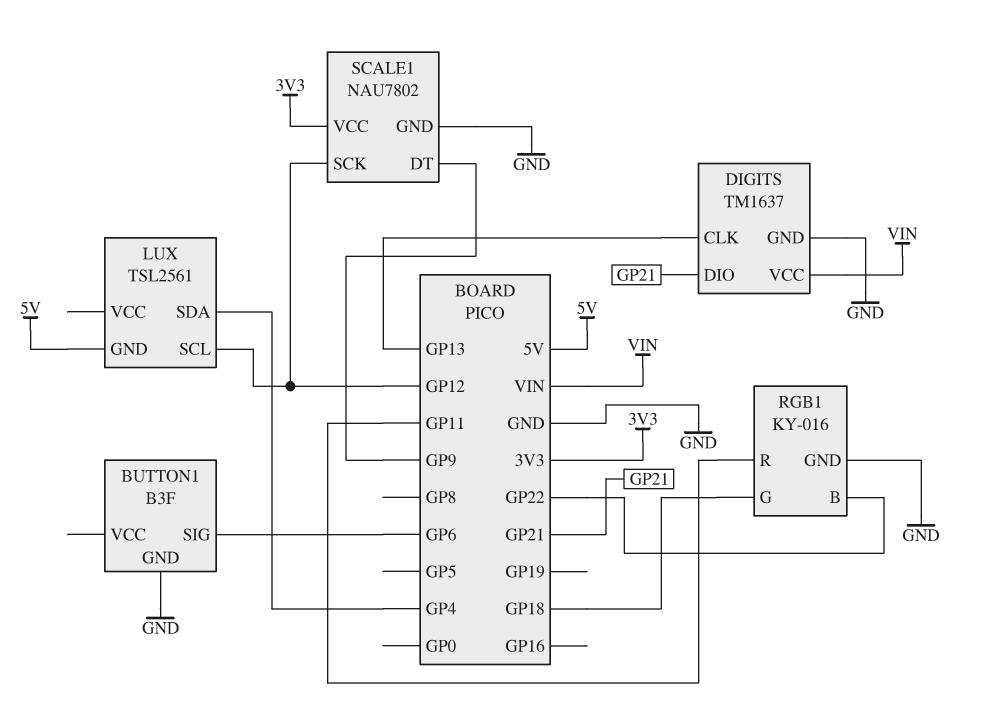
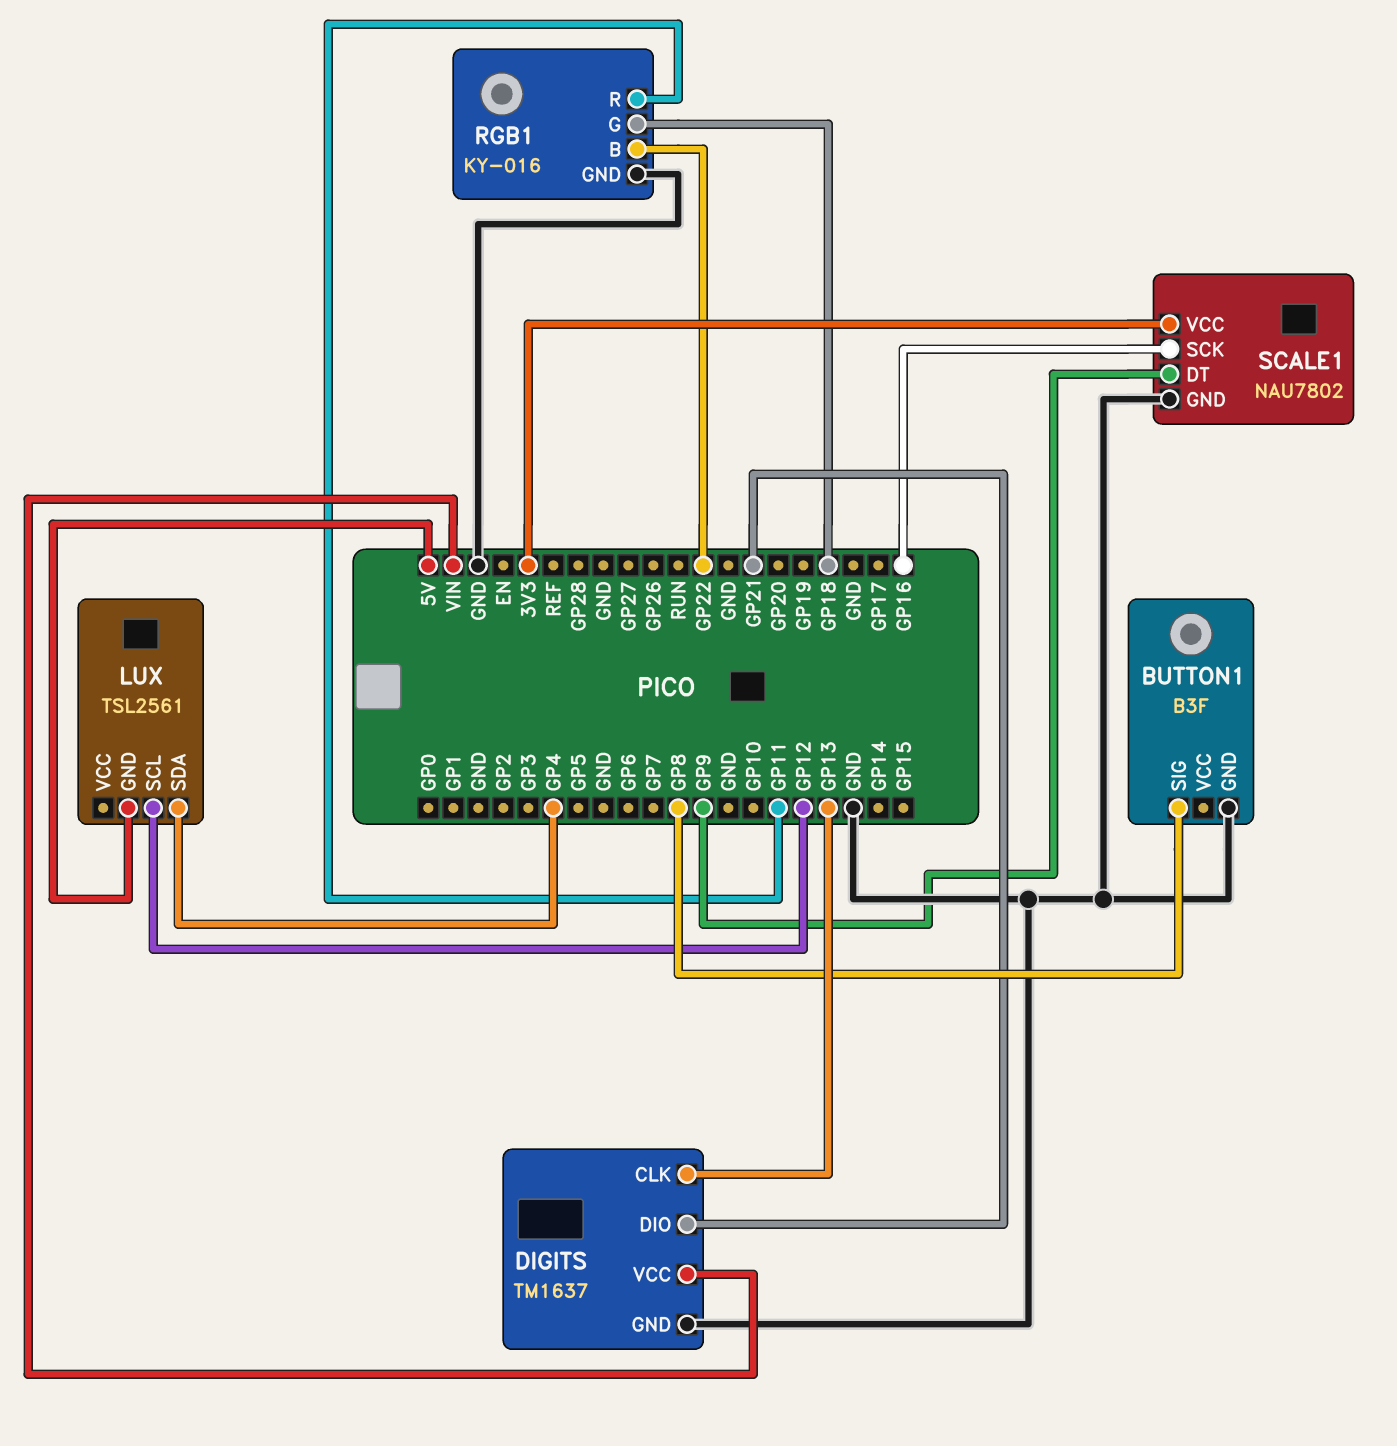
BUTTON1 pin SIG: GP6 -> GP8
SCALE1 pin SCK: GP12 -> GP16

